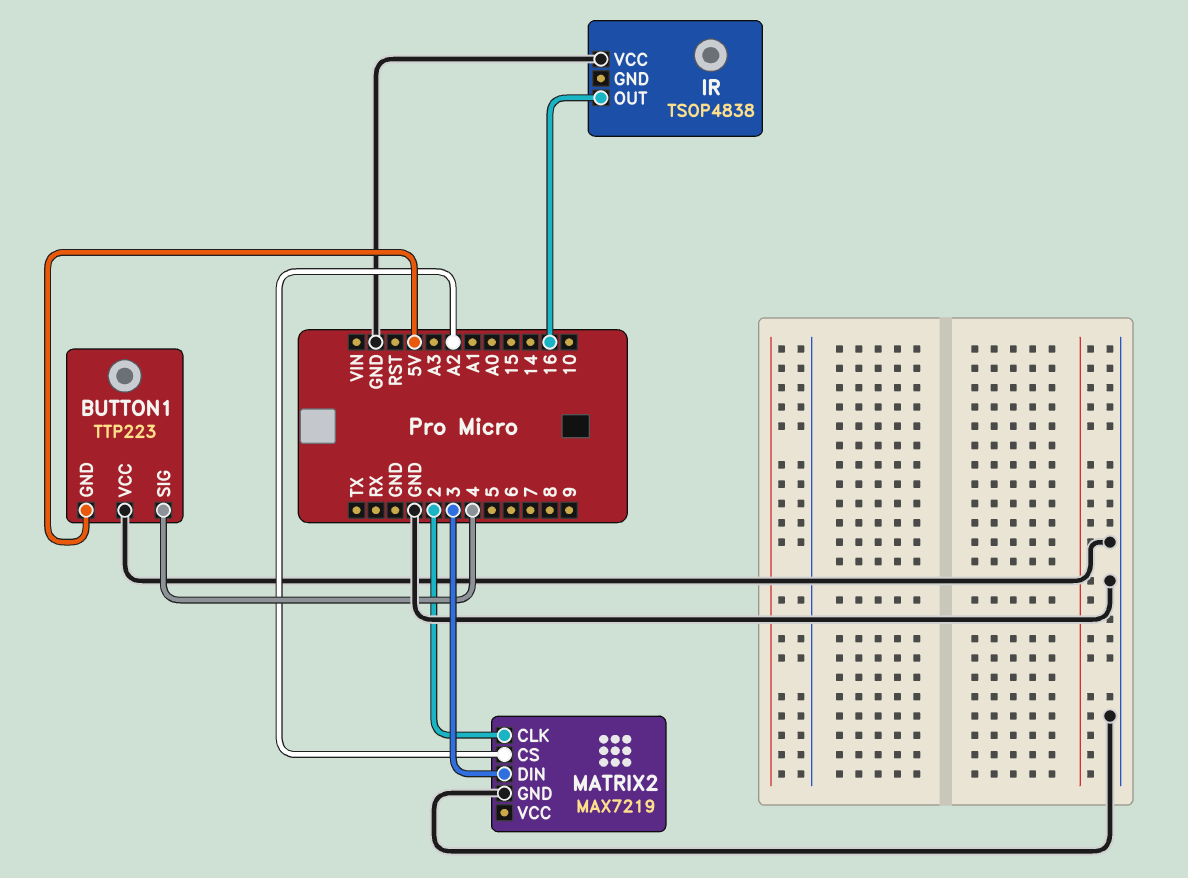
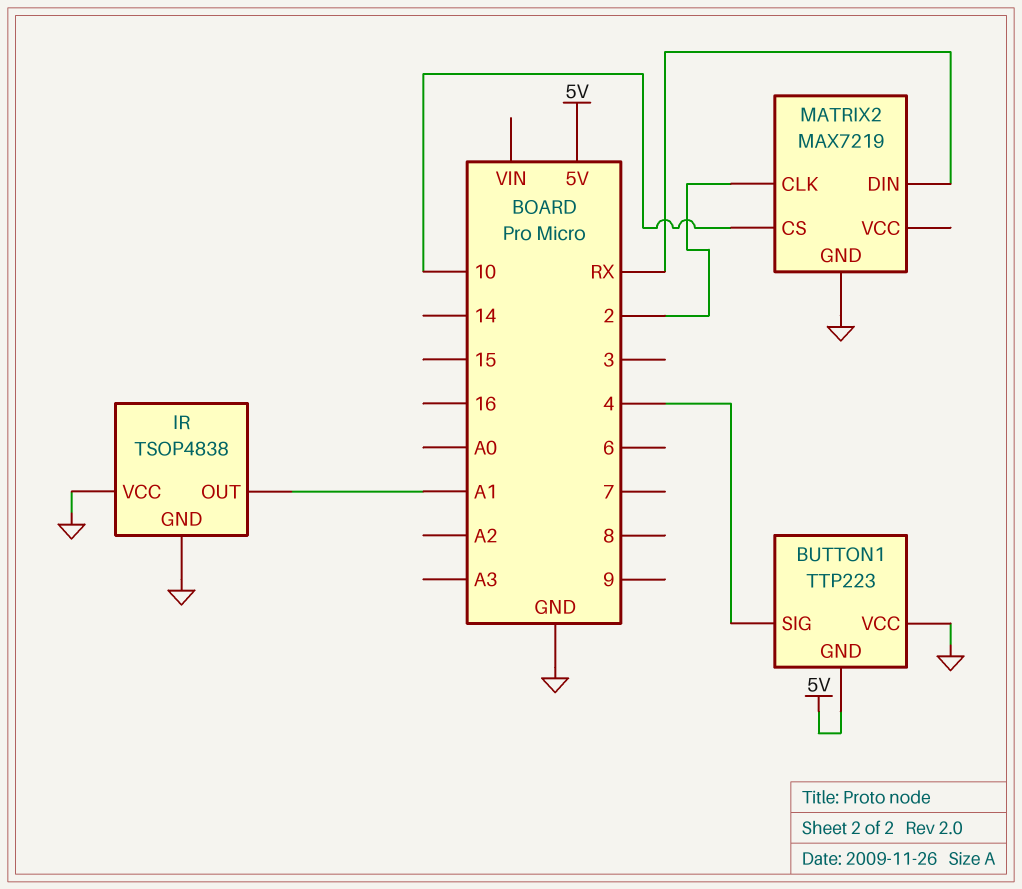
IR pin GND: none -> GND
IR pin OUT: 16 -> A1
MATRIX2 pin CS: A2 -> 10
MATRIX2 pin DIN: 3 -> RX

